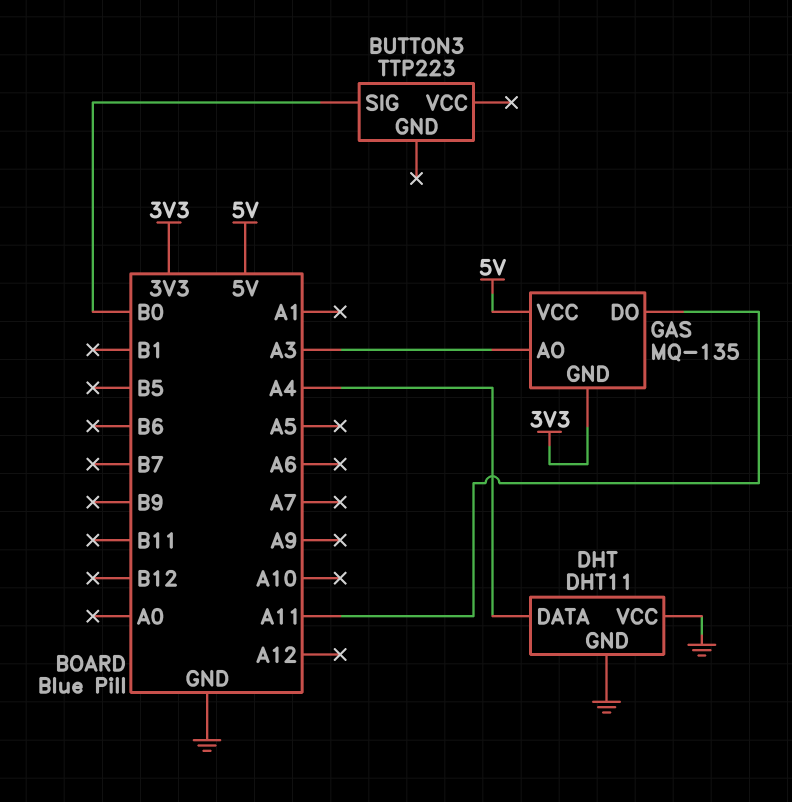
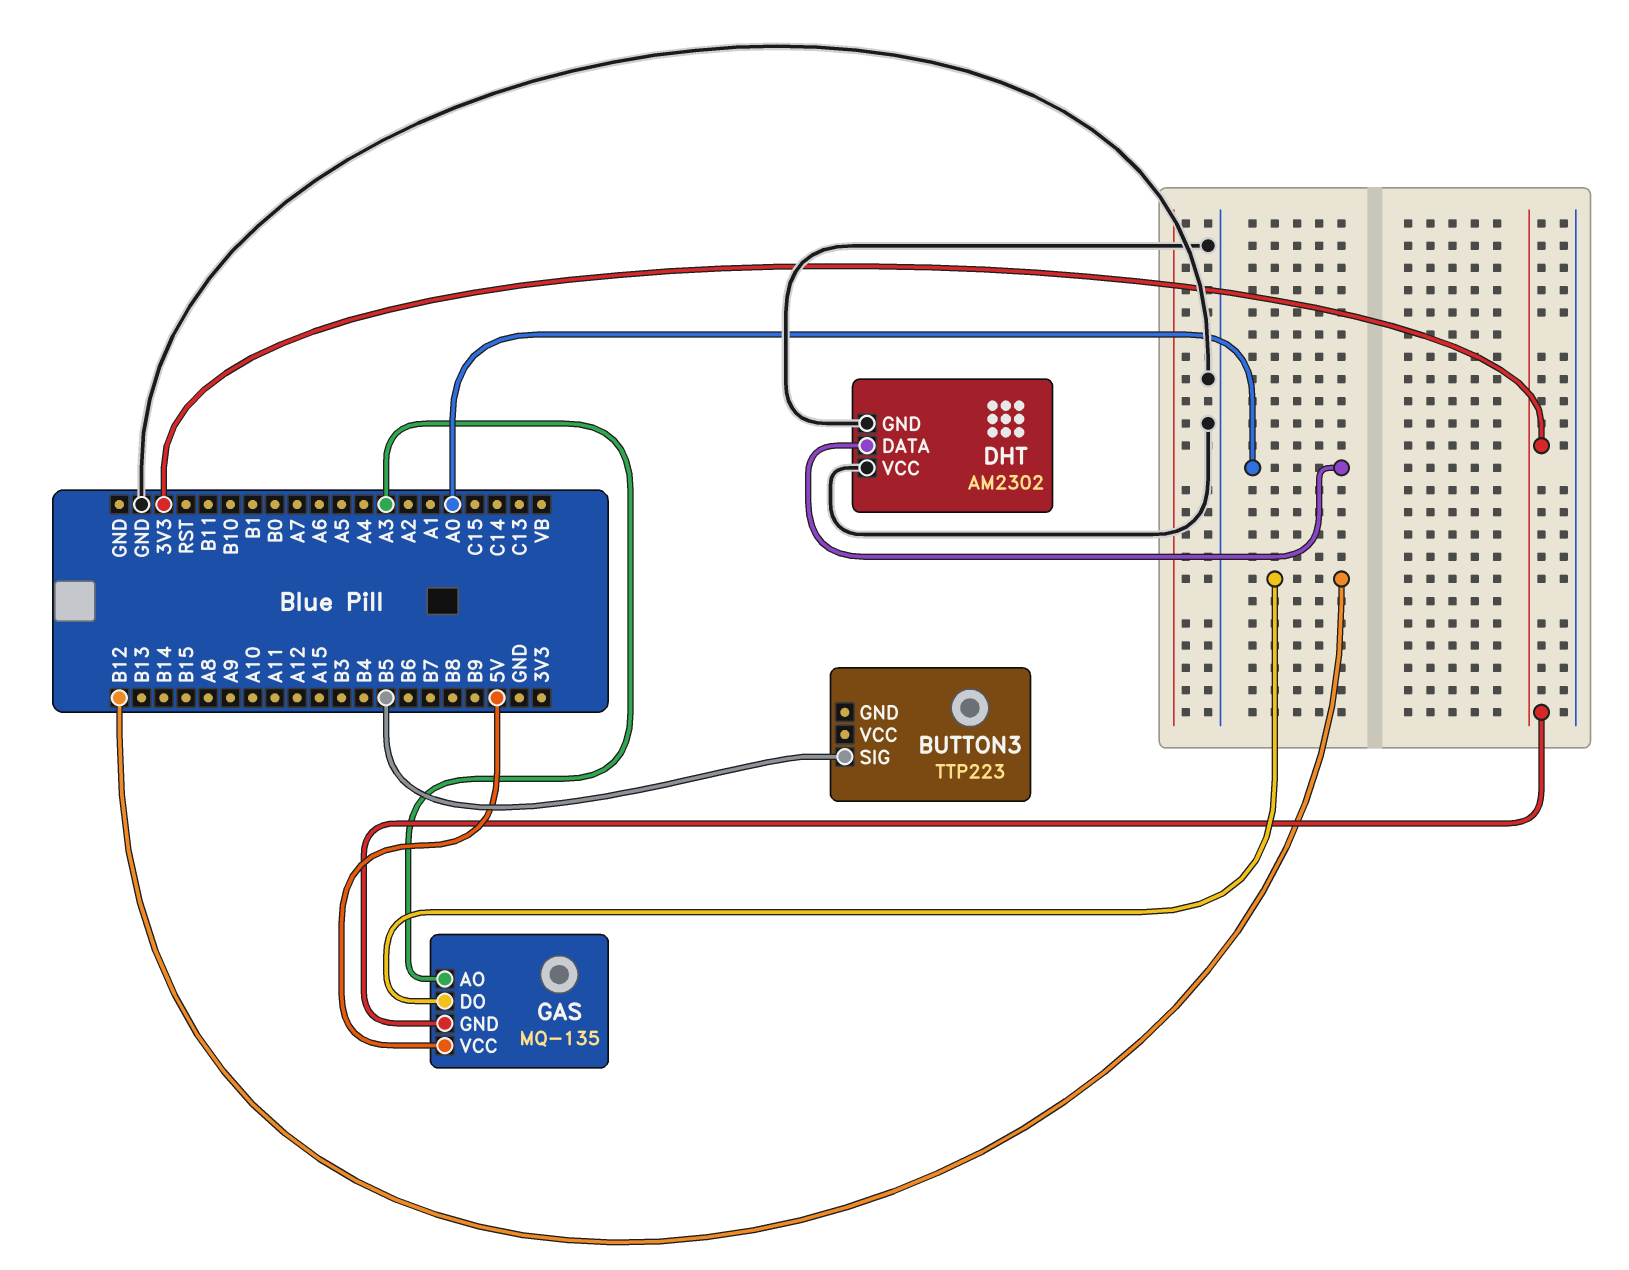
BUTTON3 pin SIG: B0 -> B5
DHT: DHT11 -> AM2302
DHT pin DATA: A4 -> A0
GAS pin DO: A11 -> B12

